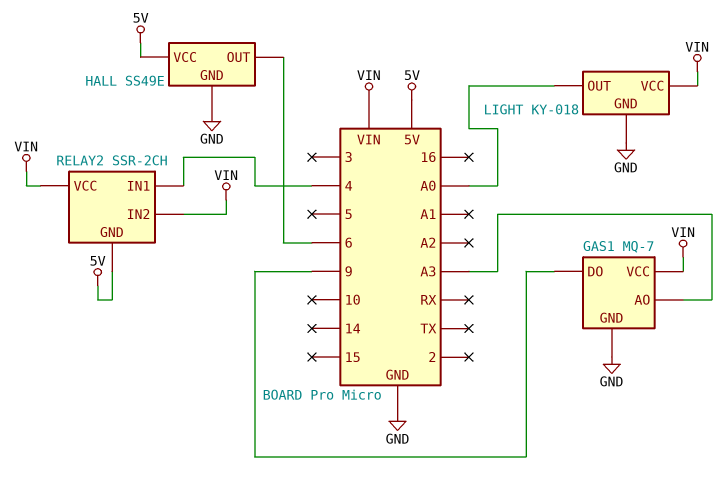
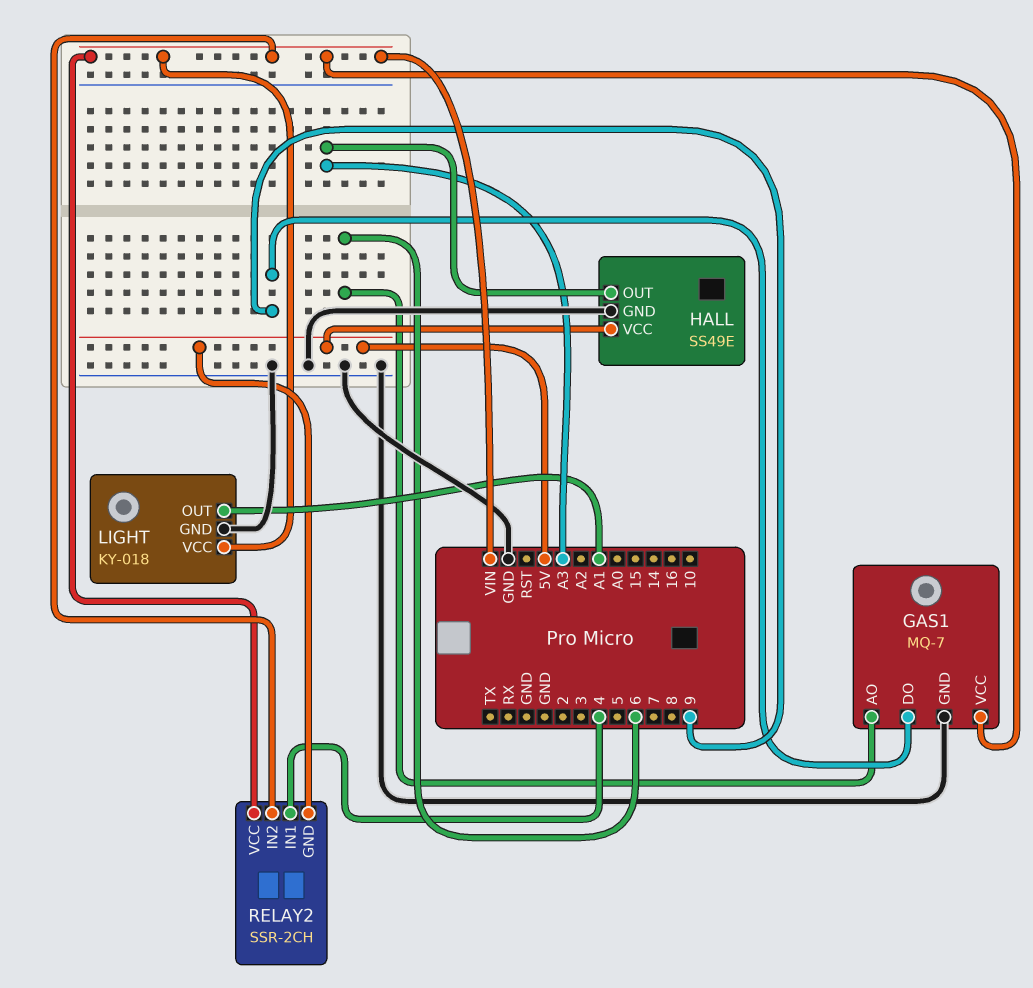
GAS1 pin AO: A3 -> 6
HALL pin OUT: 6 -> A3
LIGHT pin OUT: A0 -> A1

